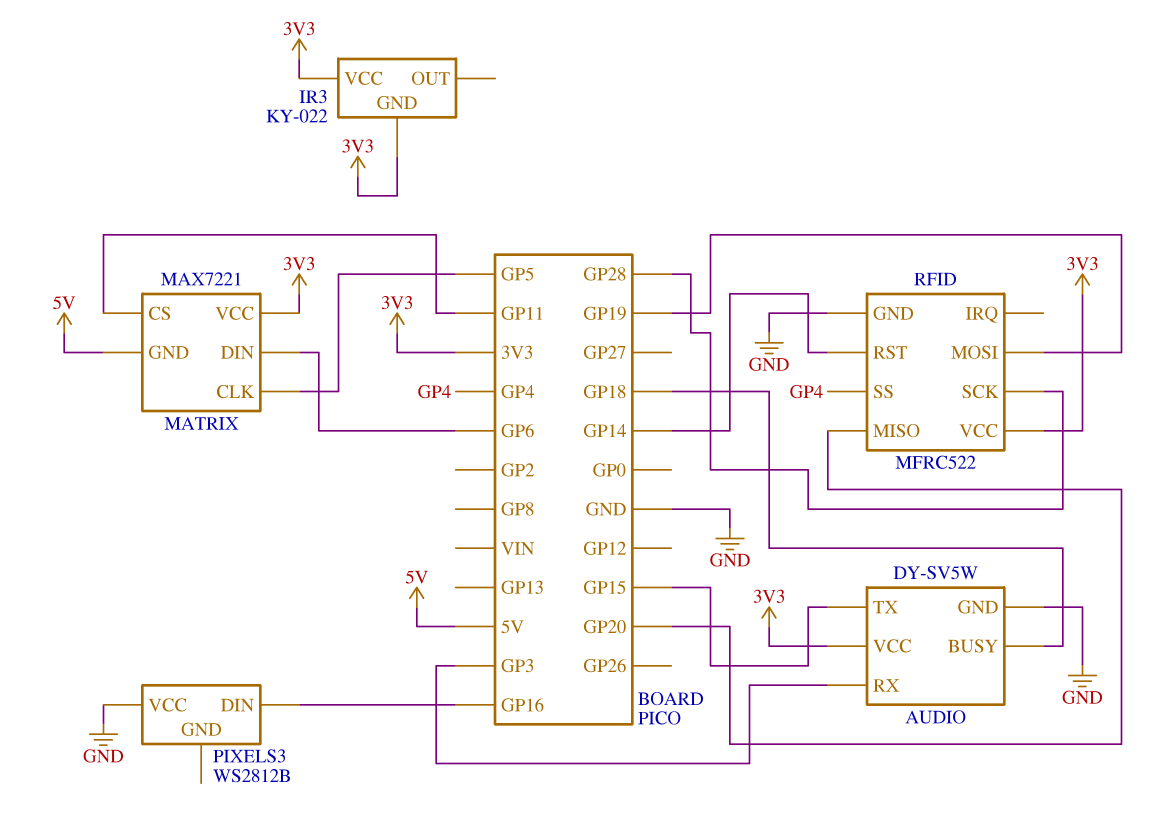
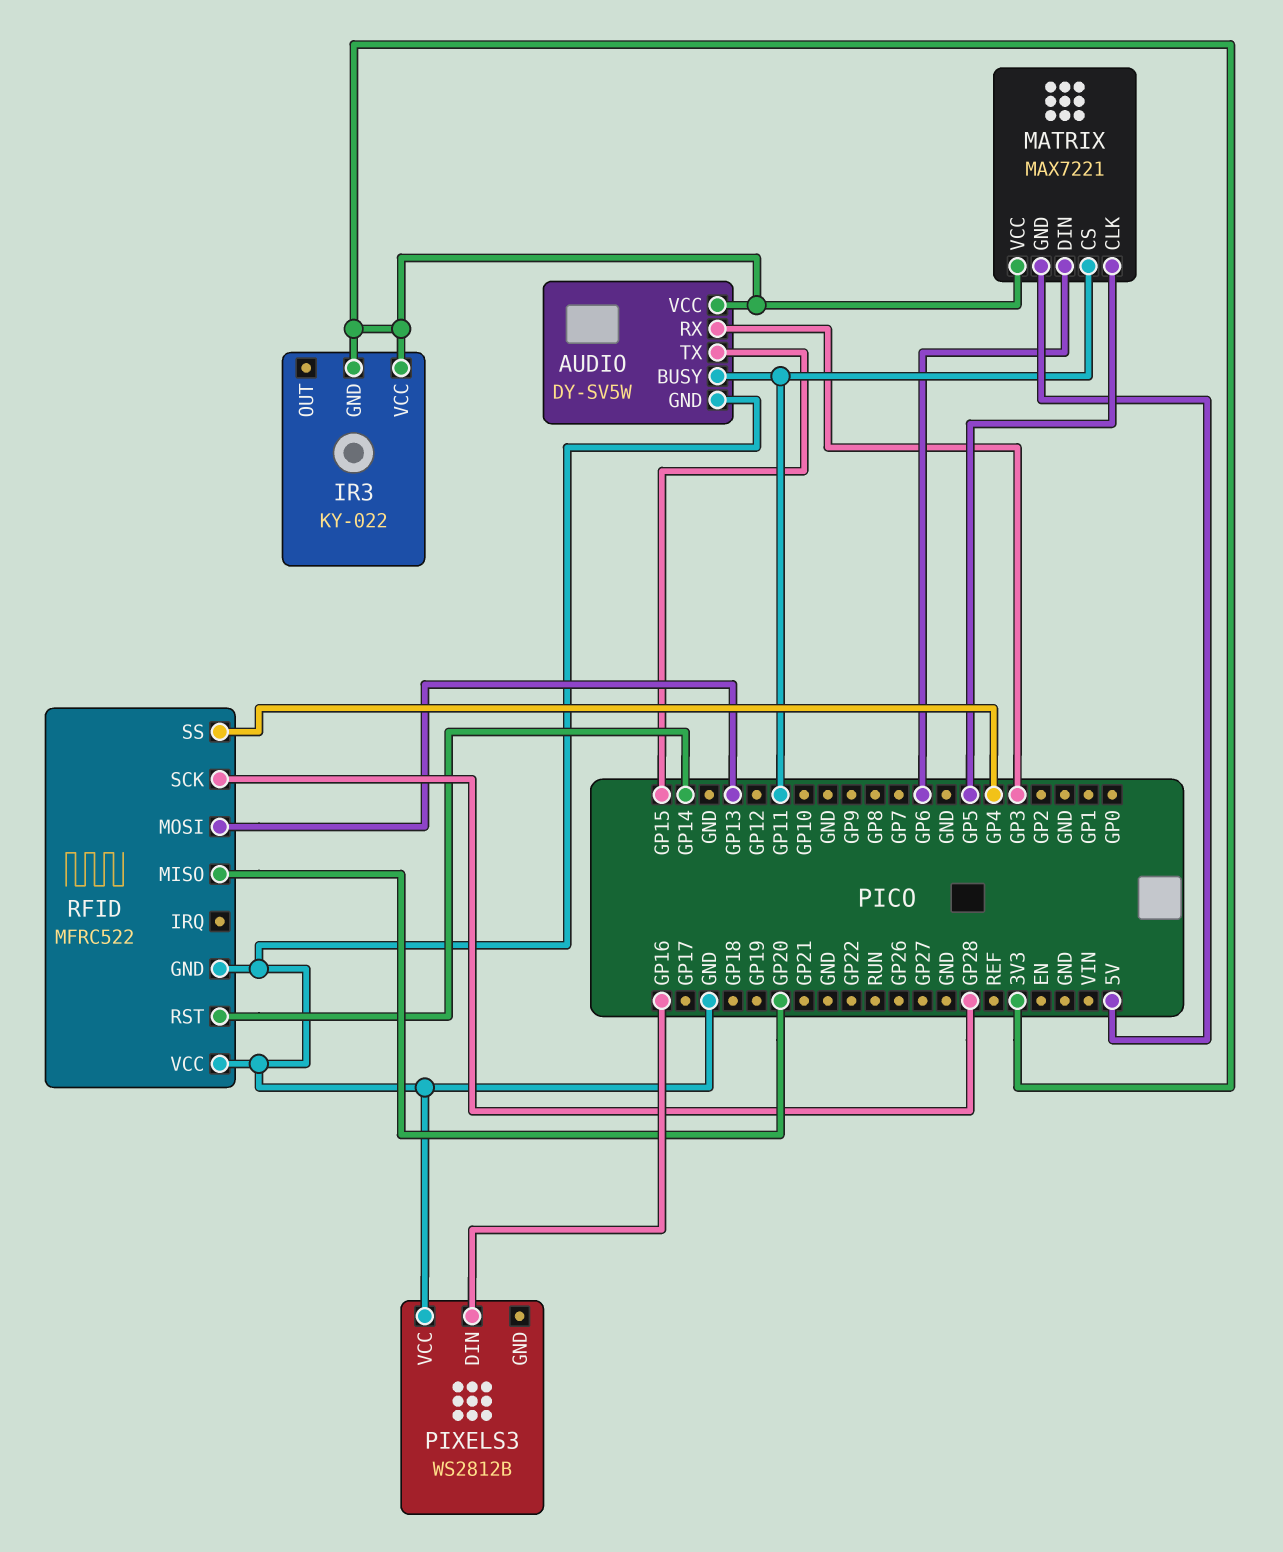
AUDIO pin BUSY: GP18 -> GP11
RFID pin MOSI: GP19 -> GP13
RFID pin VCC: 3V3 -> GND

